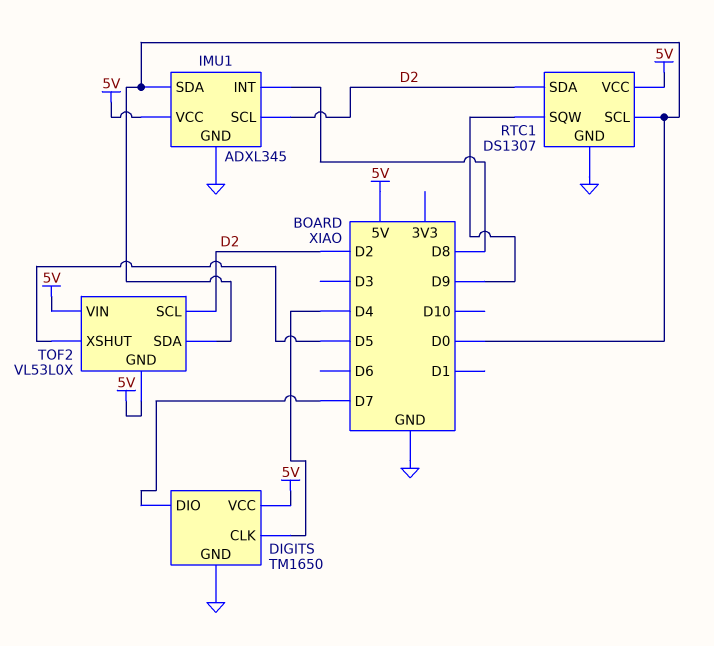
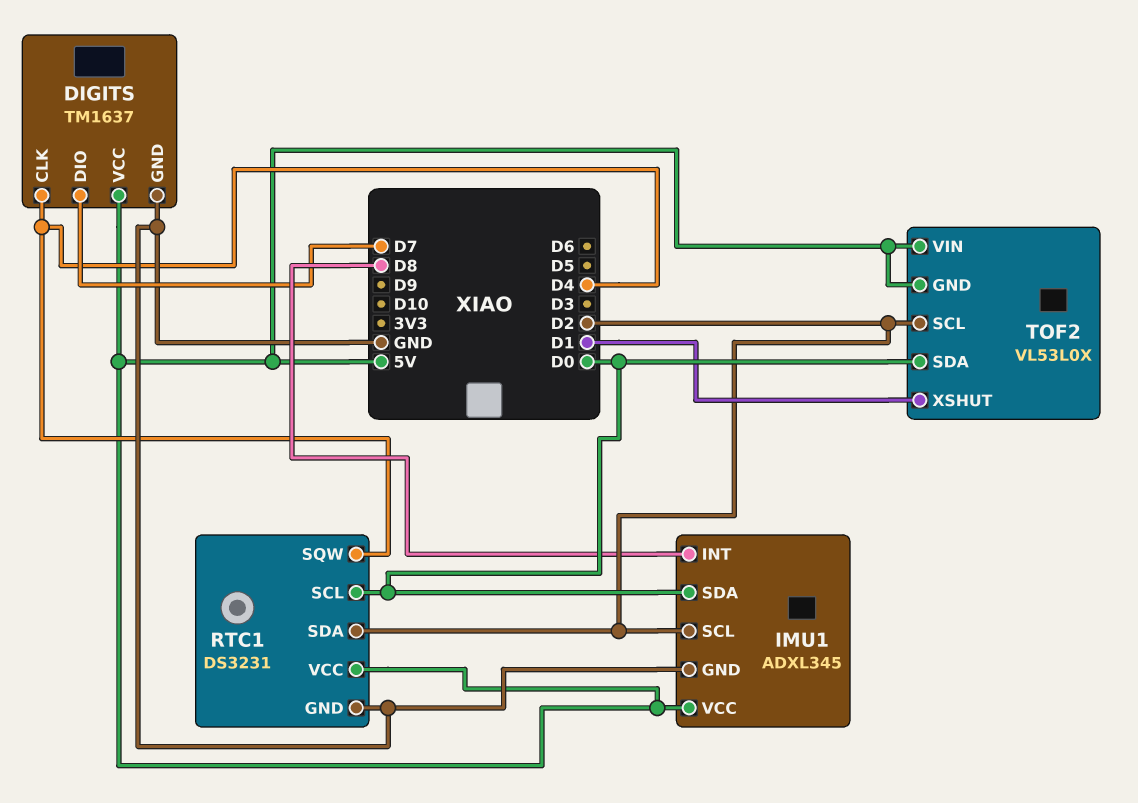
DIGITS: TM1650 -> TM1637
RTC1: DS1307 -> DS3231
RTC1 pin SQW: D9 -> D4
TOF2 pin XSHUT: D5 -> D1

